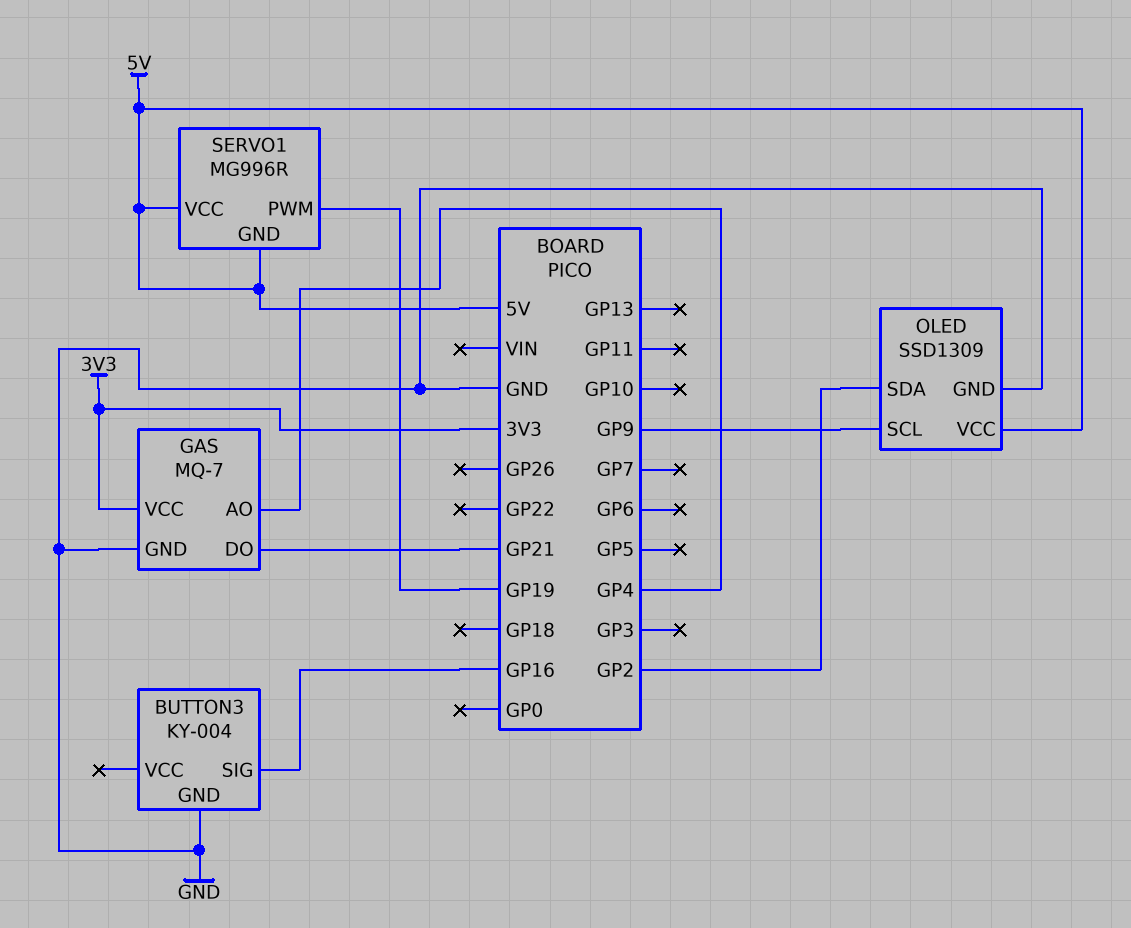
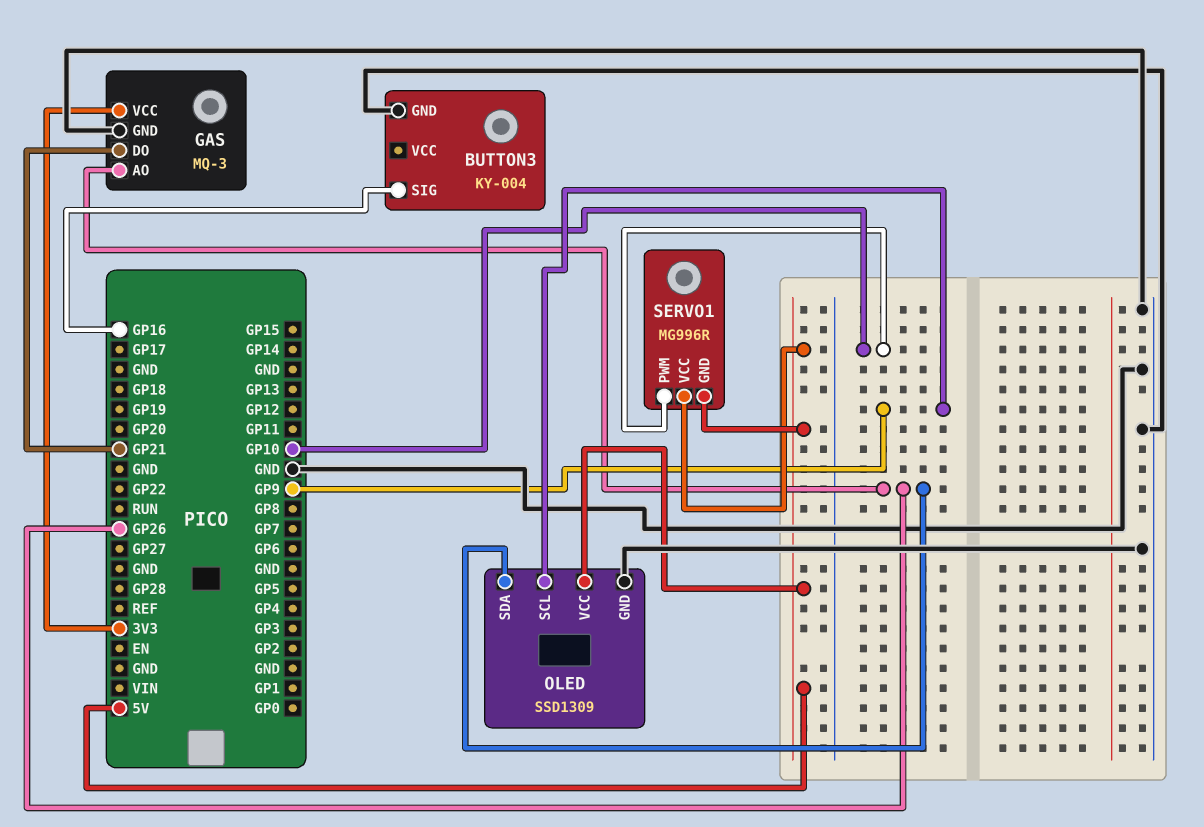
GAS: MQ-7 -> MQ-3
GAS pin AO: GP4 -> GP26
OLED pin SDA: GP2 -> GP26
SERVO1 pin PWM: GP19 -> GP10

